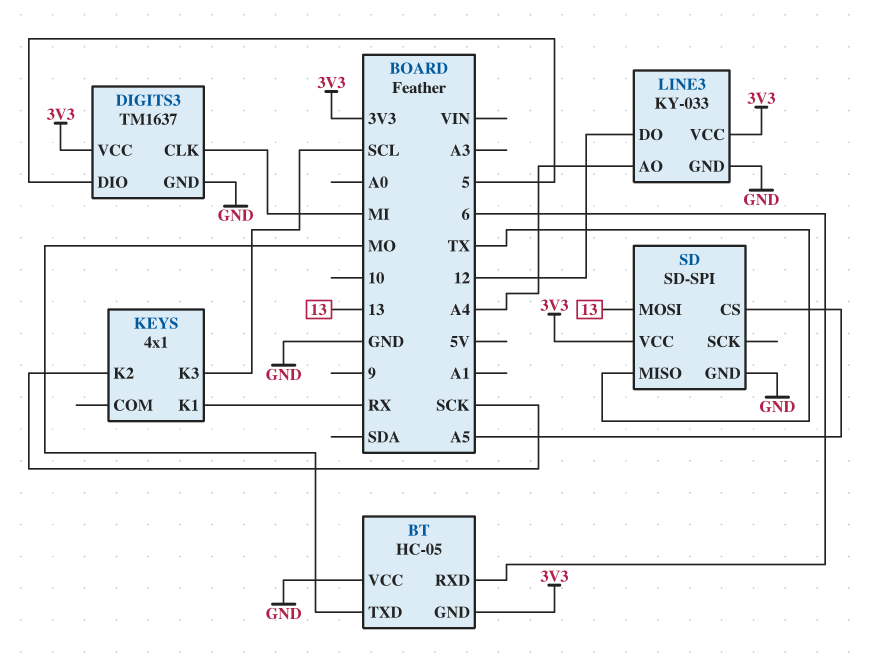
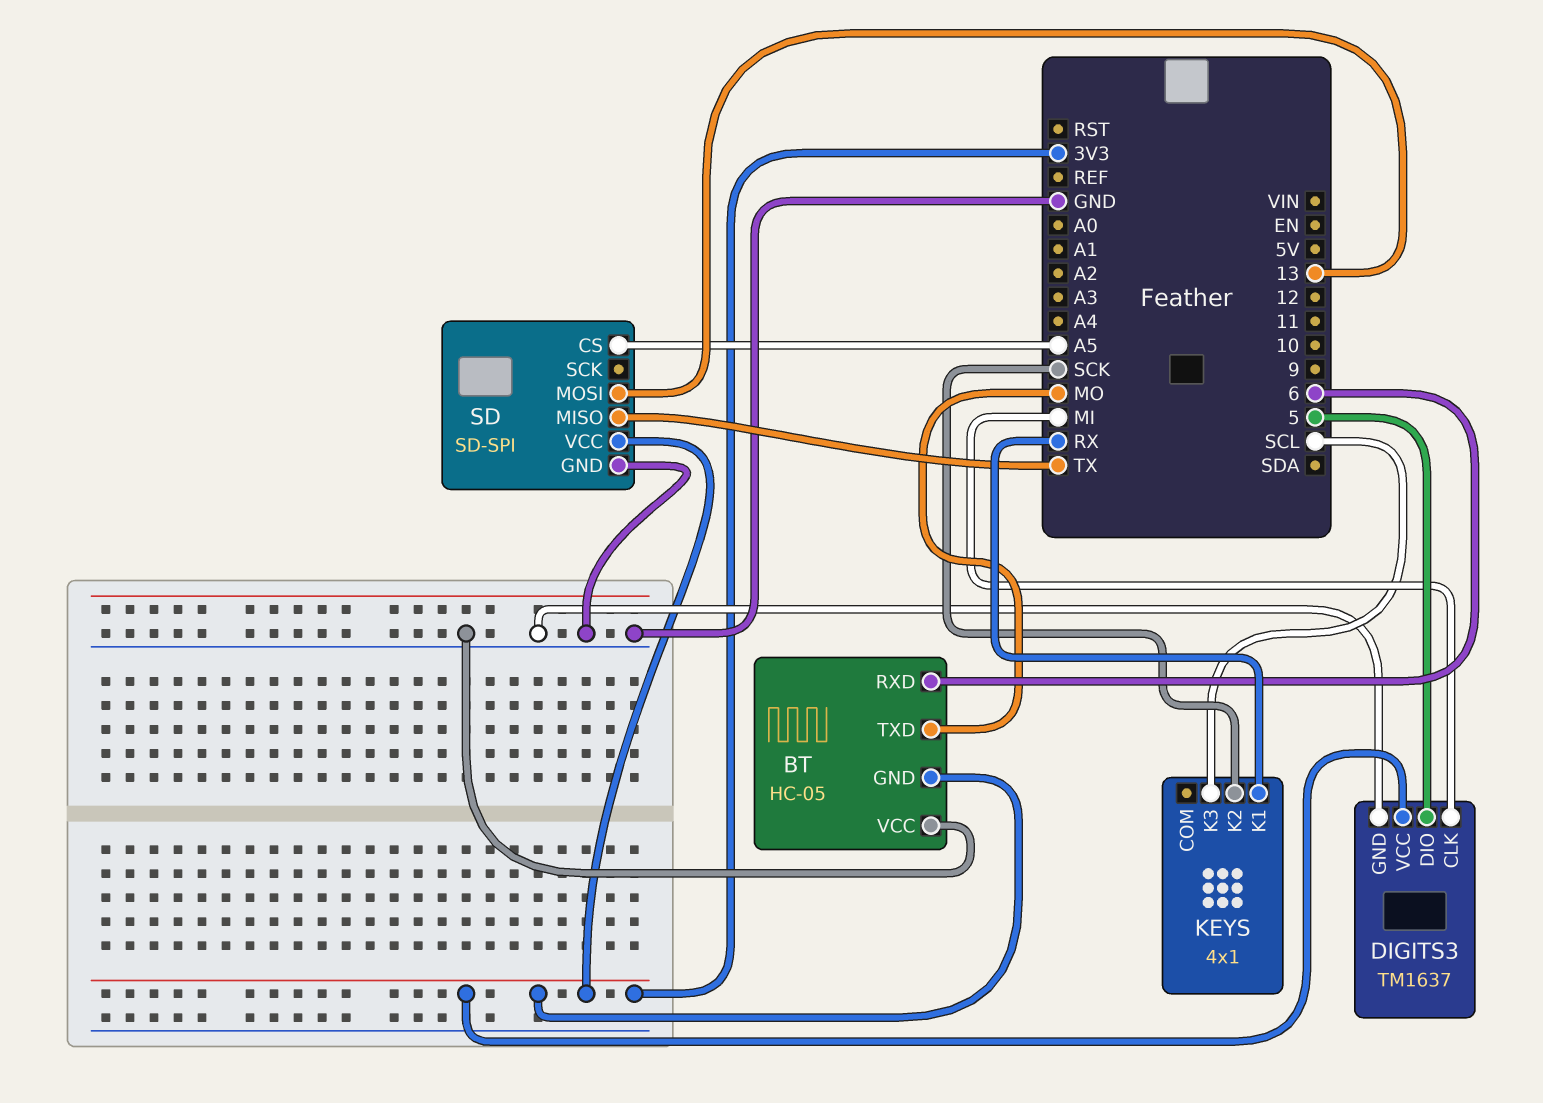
LINE3: KY-033 -> none
LINE3 pin AO: A4 -> none
LINE3 pin DO: 12 -> none
LINE3 pin GND: GND -> none
LINE3 pin VCC: 3V3 -> none

